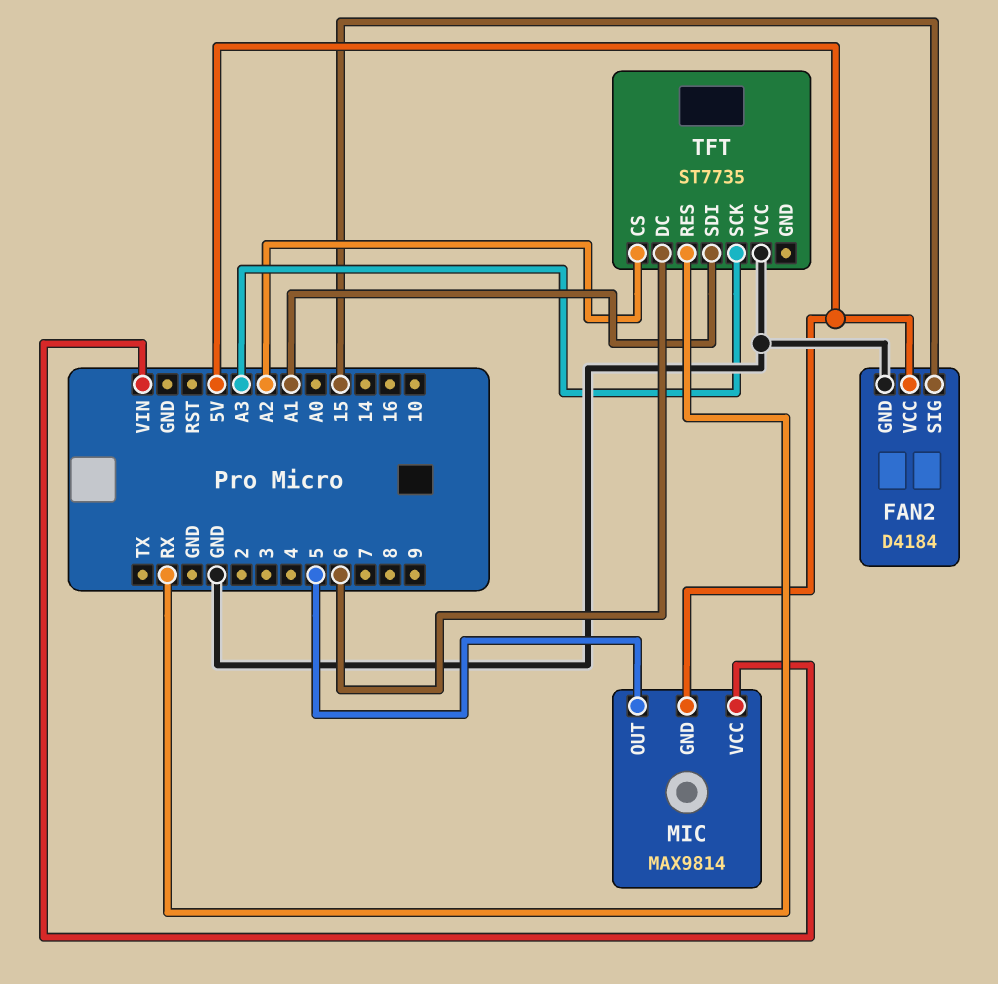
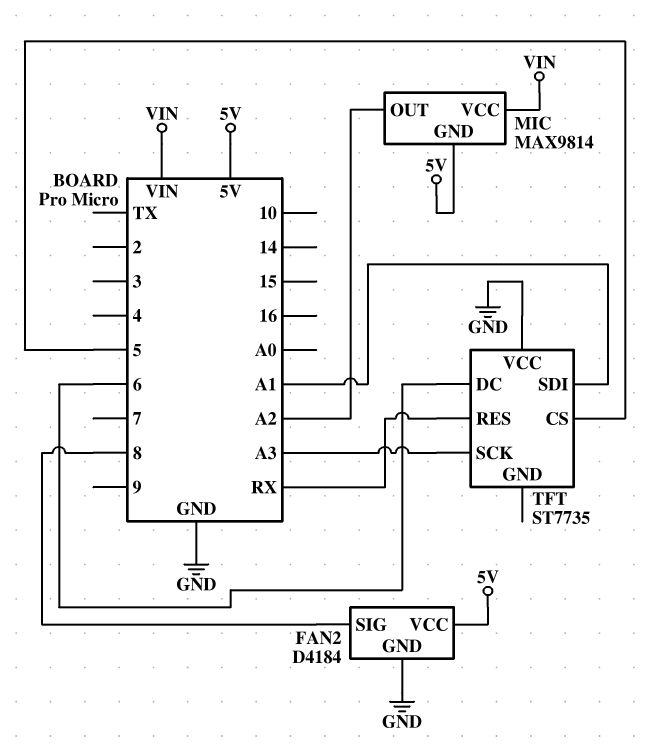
FAN2 pin SIG: 15 -> 8
MIC pin OUT: 5 -> A2
TFT pin CS: A2 -> 5

